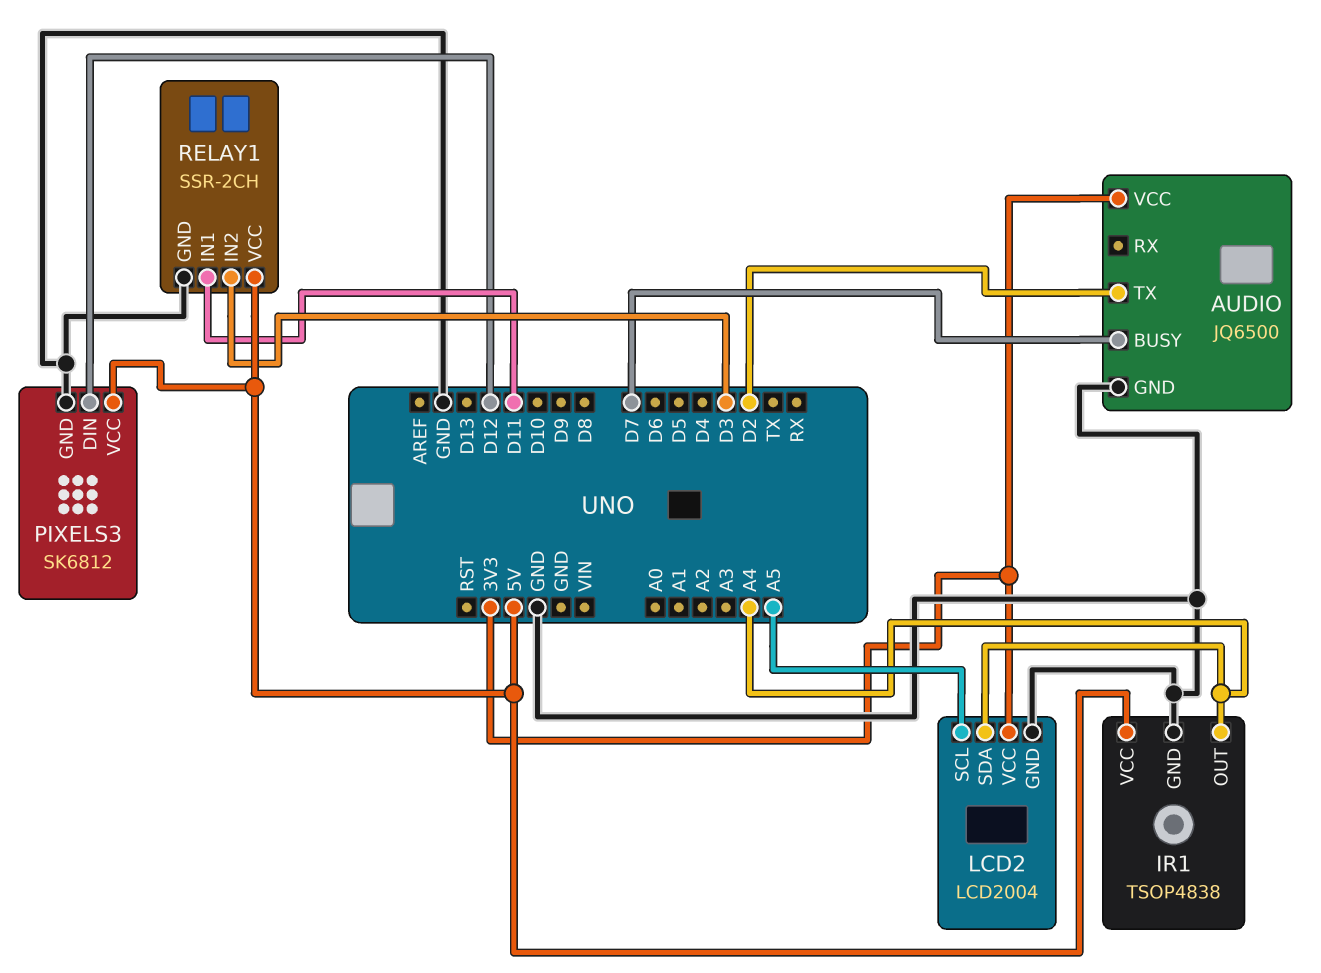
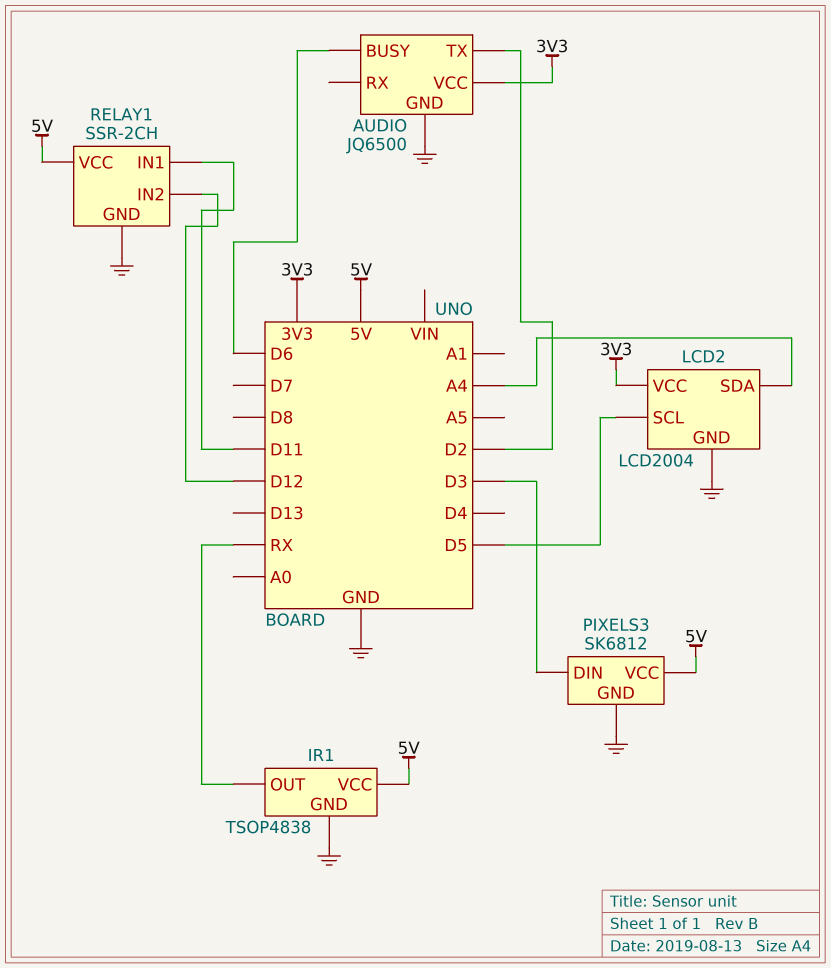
AUDIO pin BUSY: D7 -> D6
IR1 pin OUT: A4 -> RX
LCD2 pin SCL: A5 -> D5
PIXELS3 pin DIN: D12 -> D3
RELAY1 pin IN2: D3 -> D12

